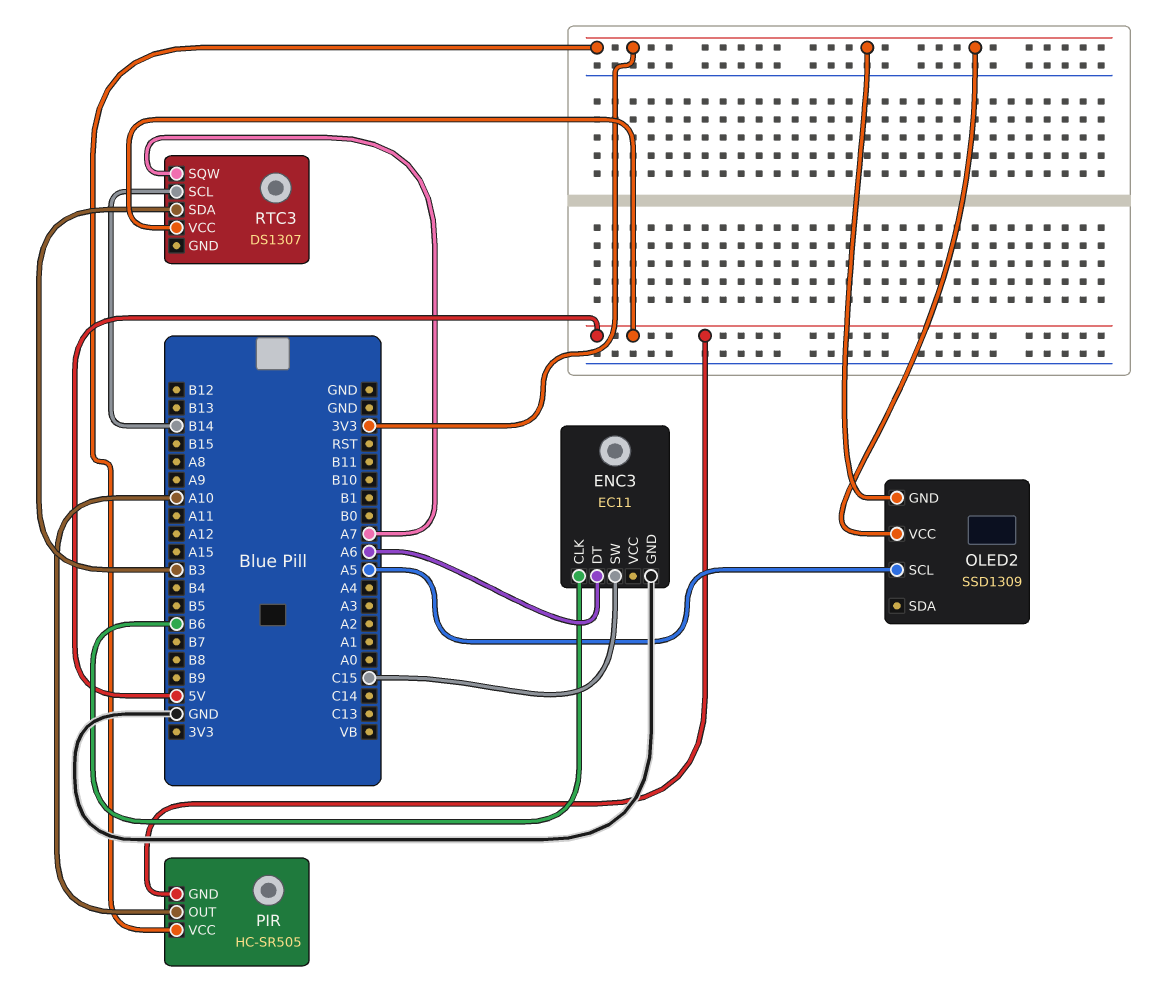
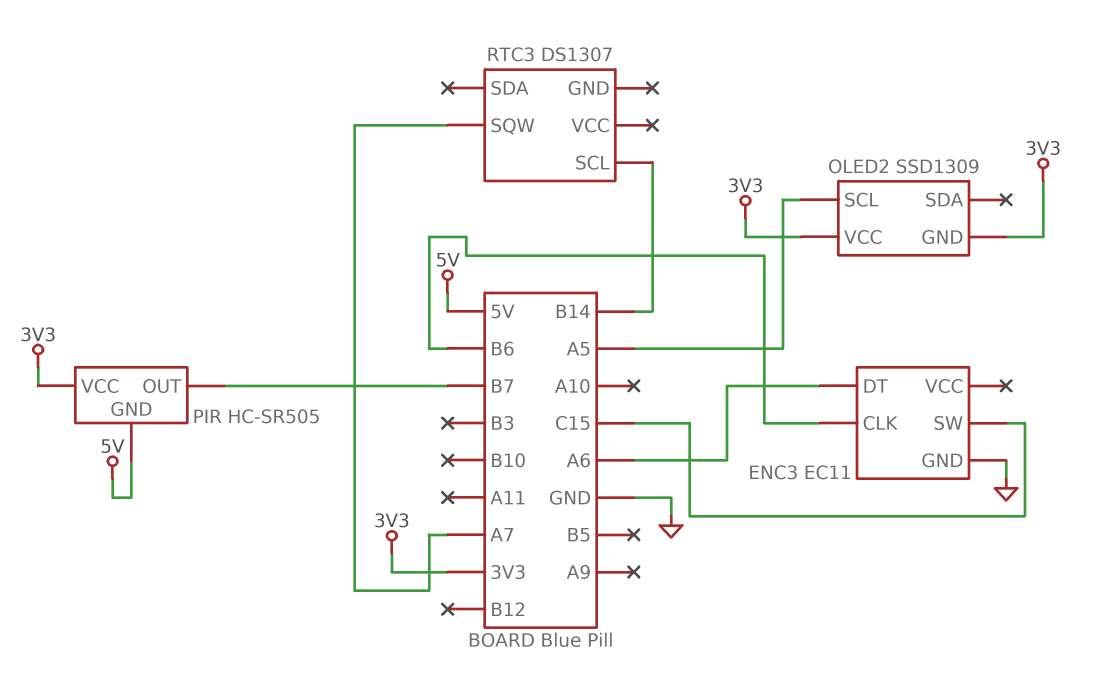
PIR pin OUT: A10 -> B7
RTC3 pin SDA: B3 -> none
RTC3 pin VCC: 5V -> none

